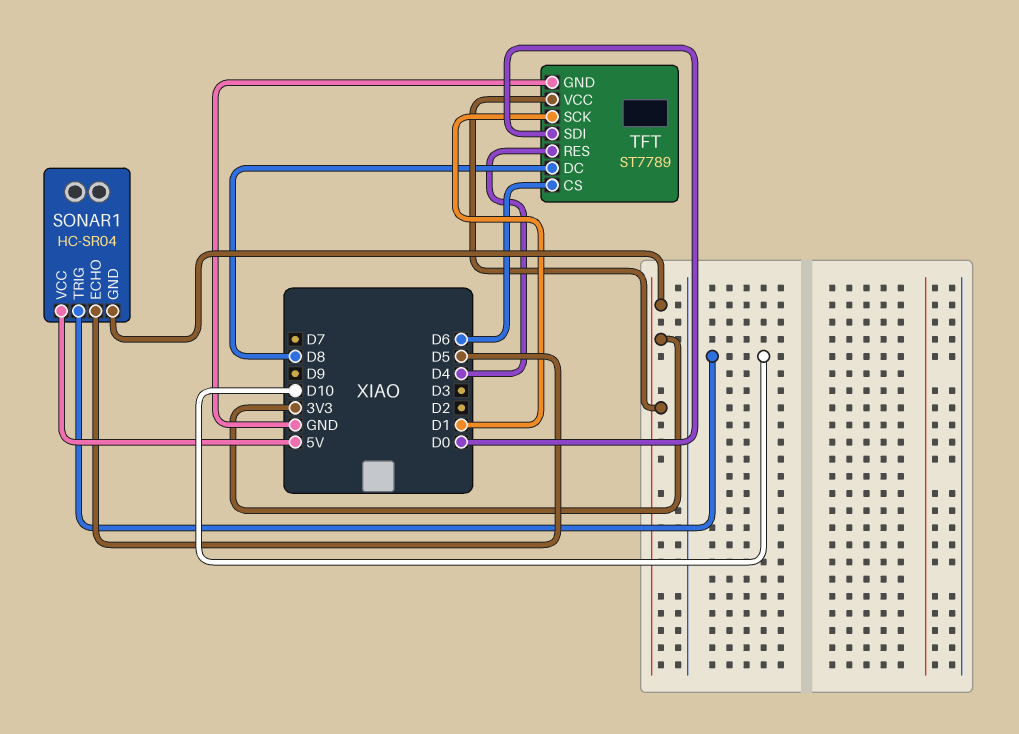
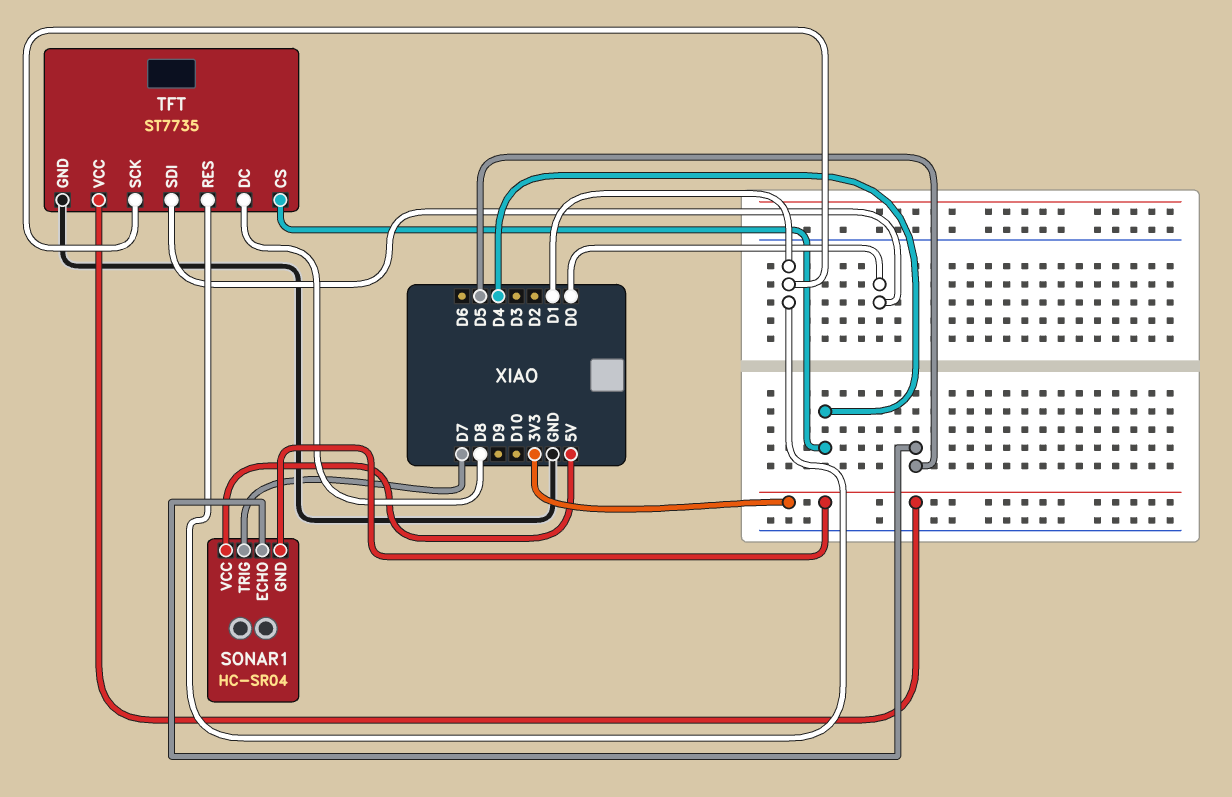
SONAR1 pin TRIG: D10 -> D7
TFT: ST7789 -> ST7735
TFT pin CS: D6 -> D4
TFT pin RES: D4 -> D1

